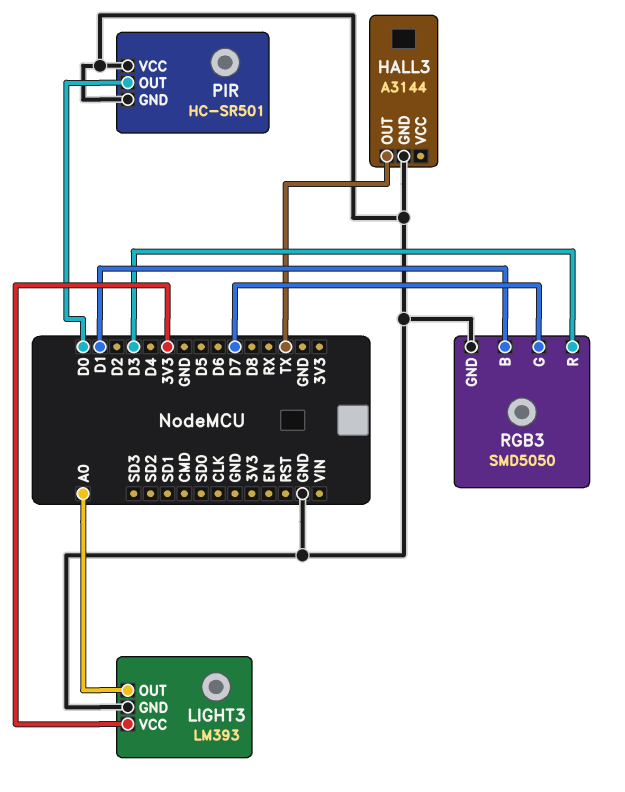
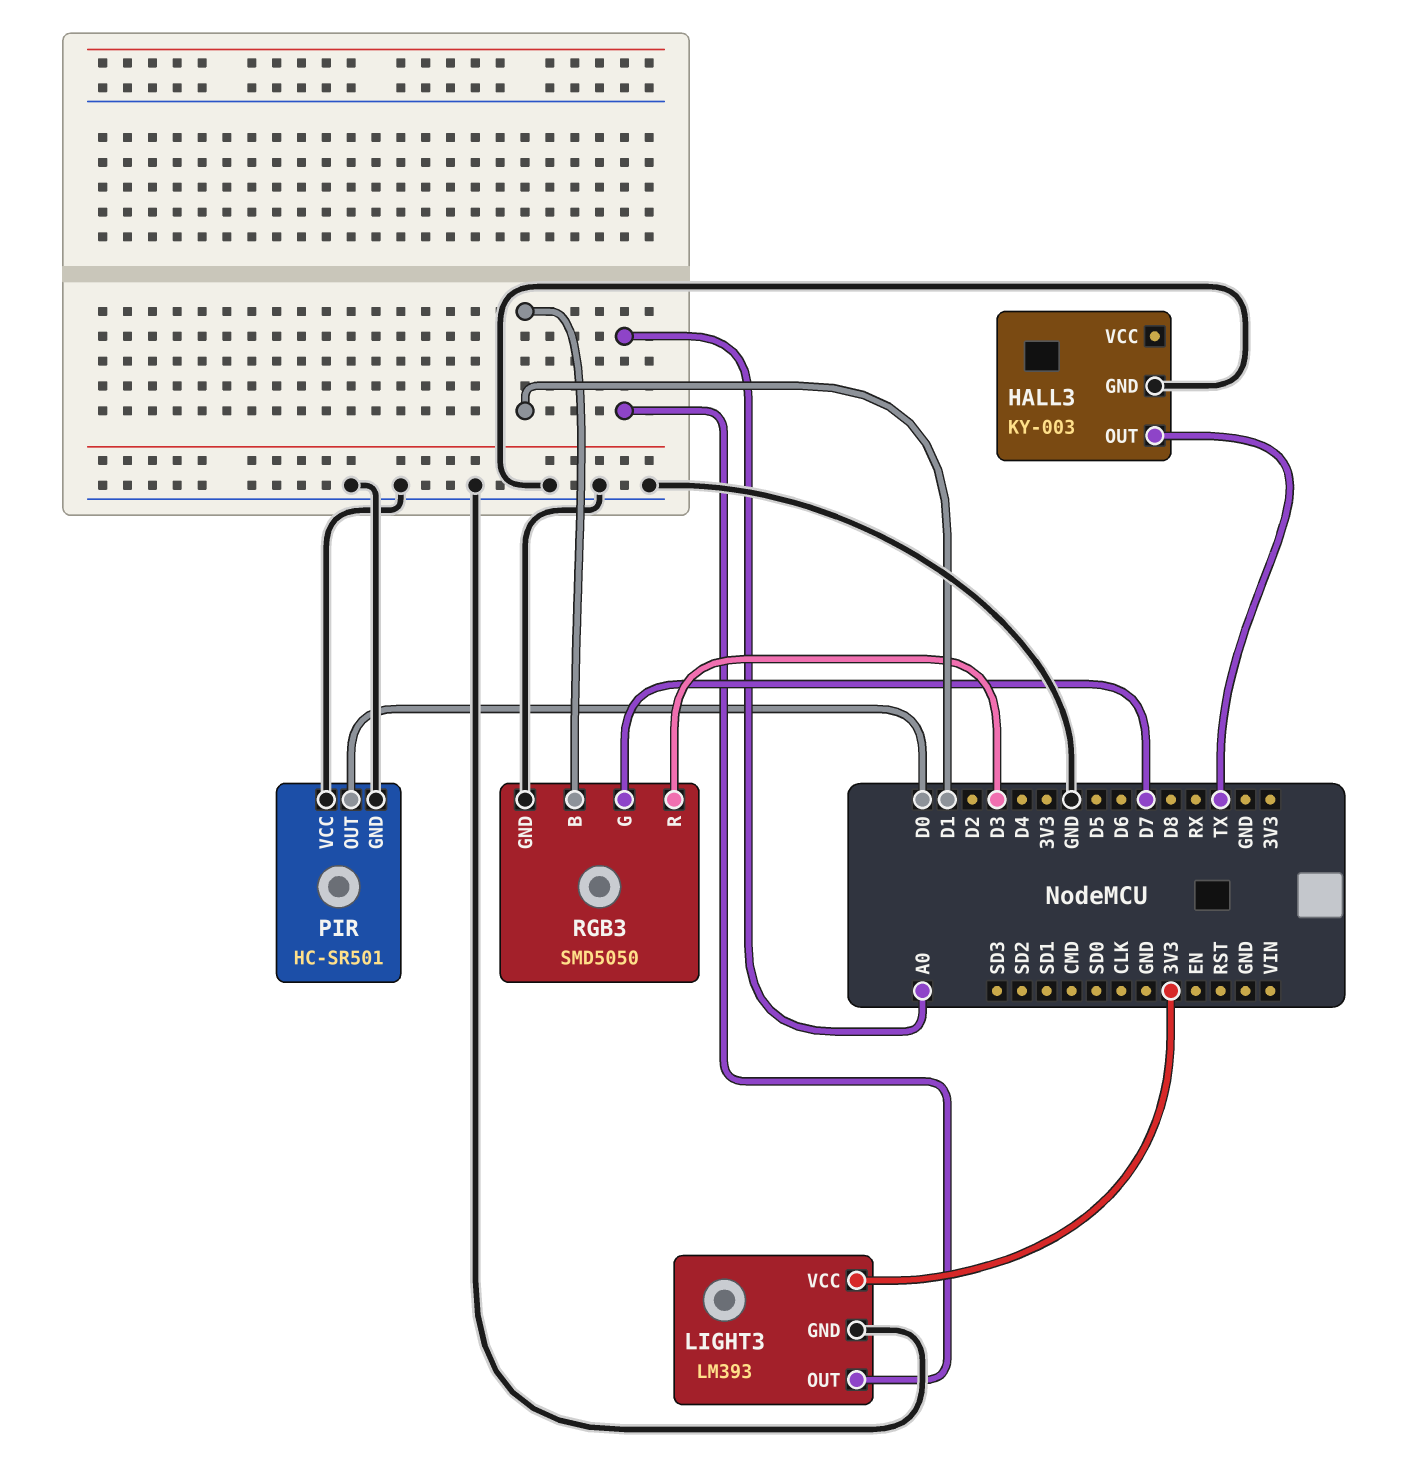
HALL3: A3144 -> KY-003

